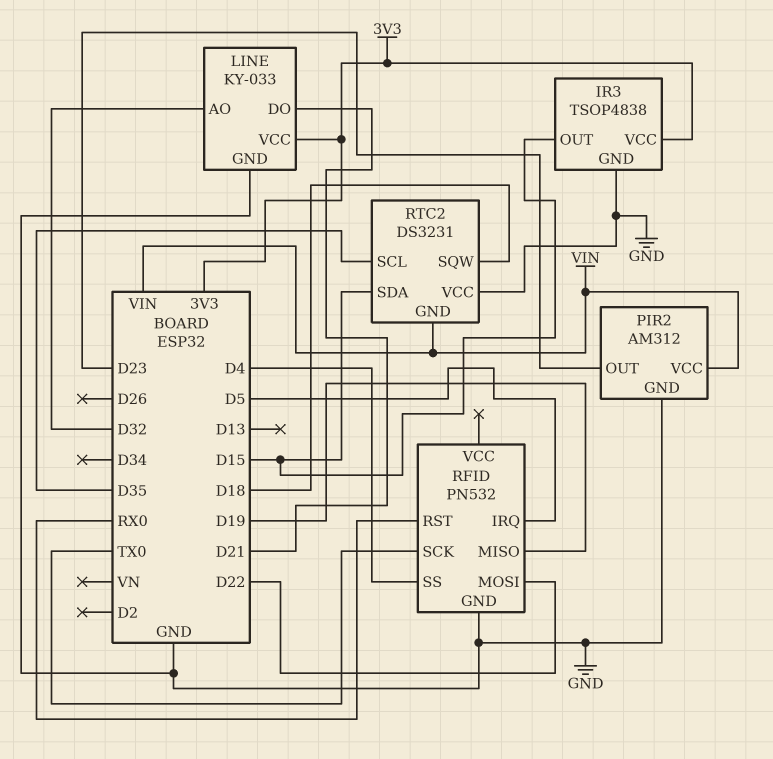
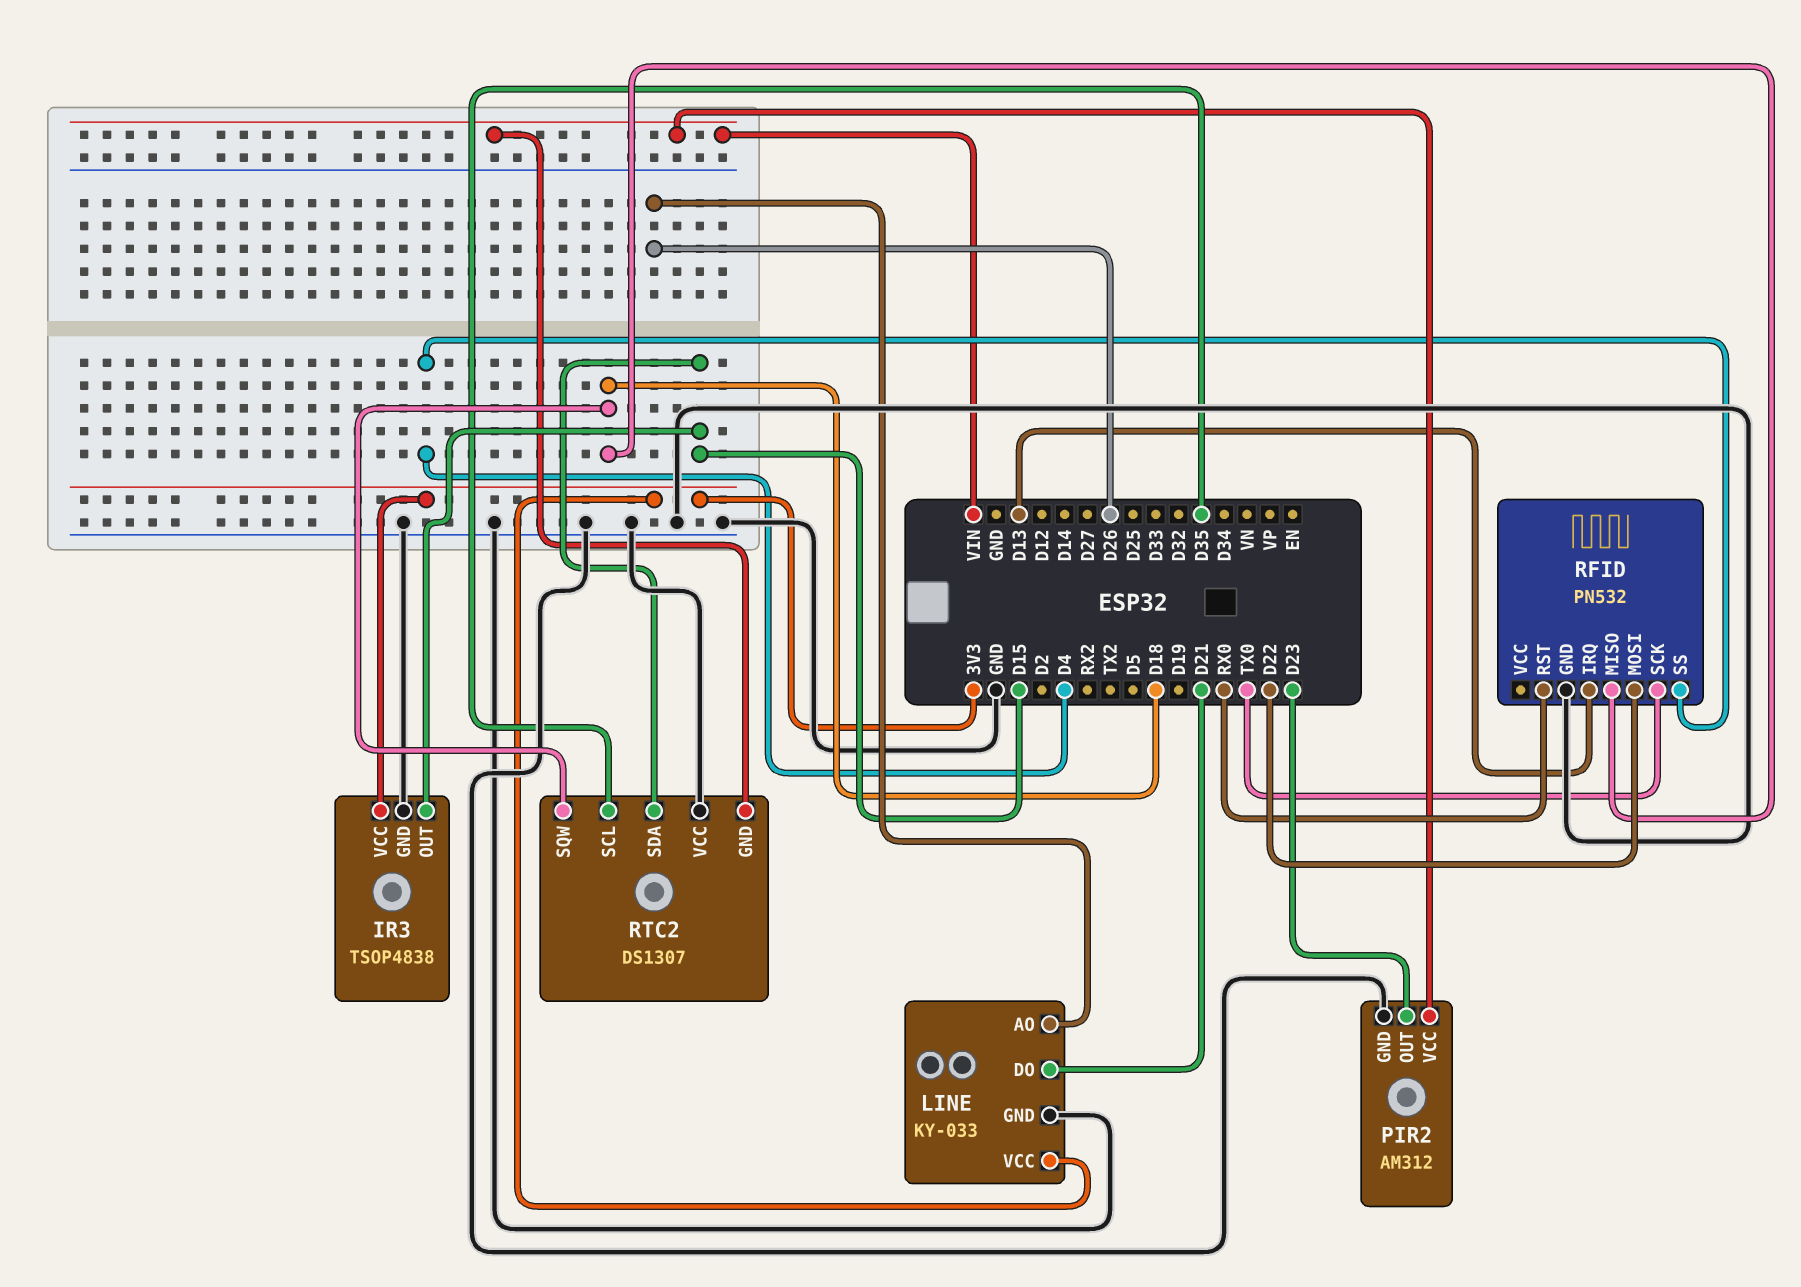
LINE pin AO: D32 -> D26
RFID pin IRQ: D5 -> D13
RFID pin MISO: D19 -> D18
RTC2: DS3231 -> DS1307

